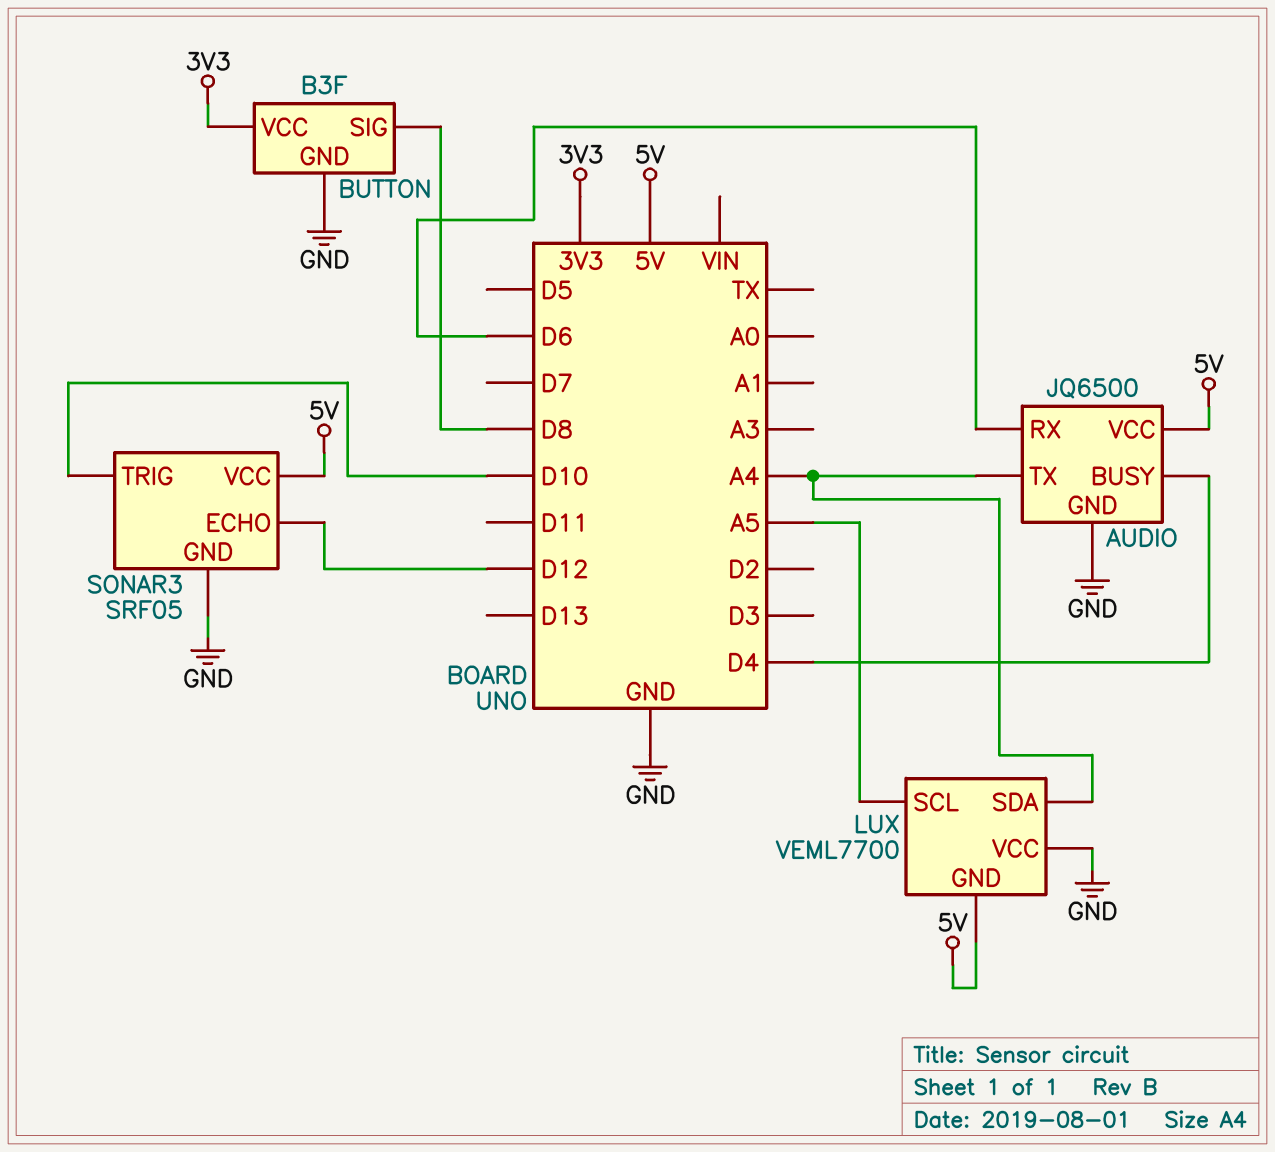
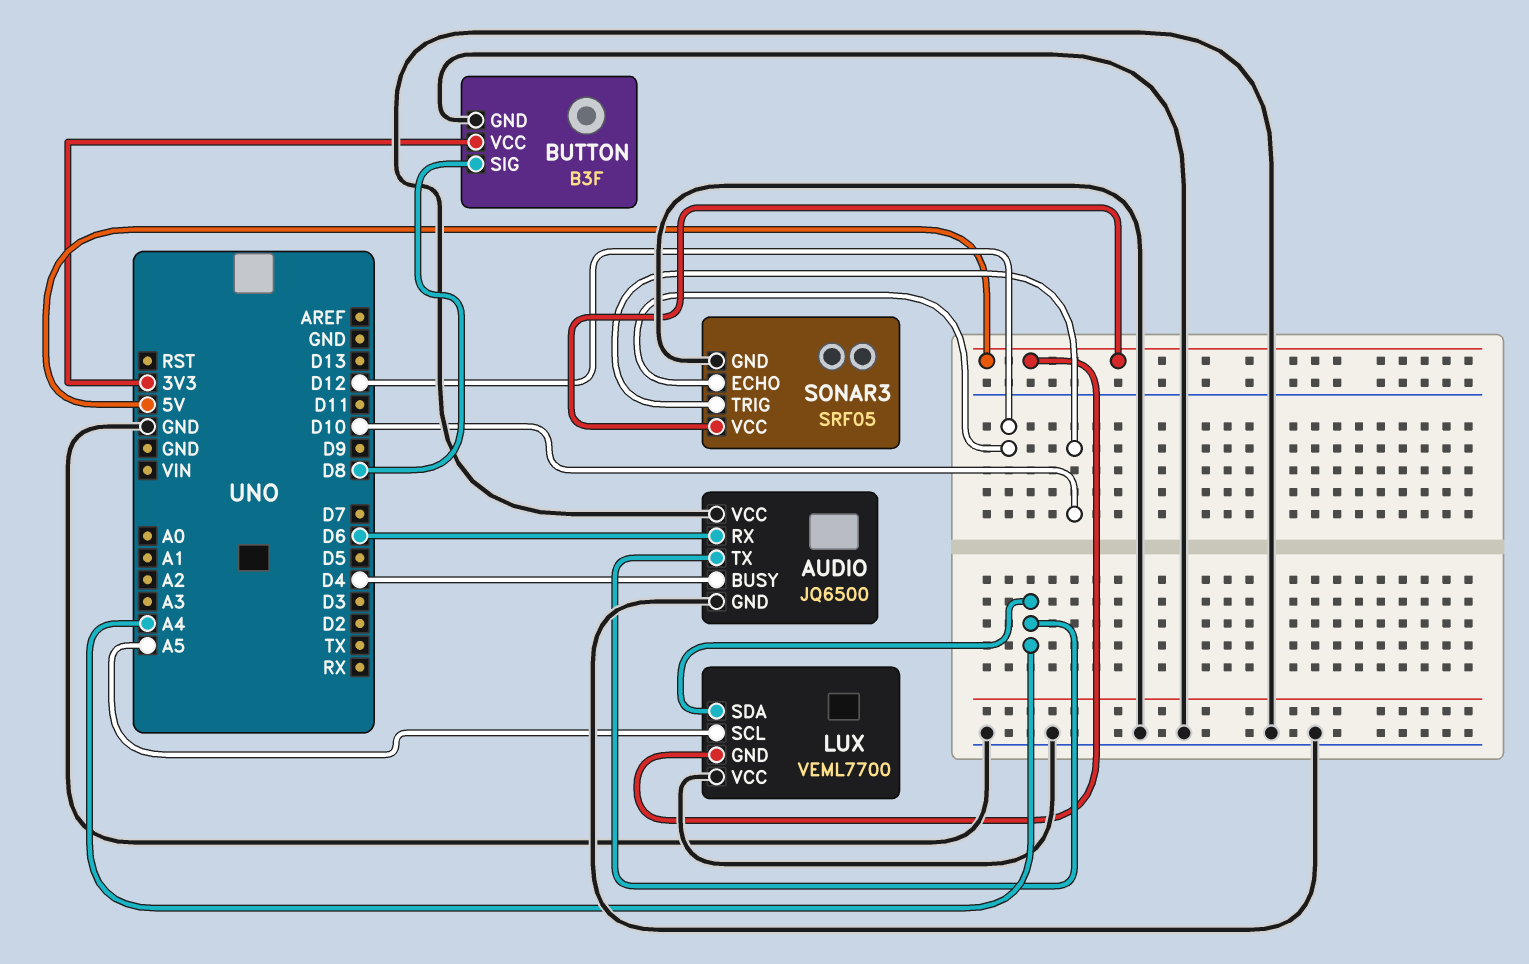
AUDIO pin VCC: 5V -> GND

